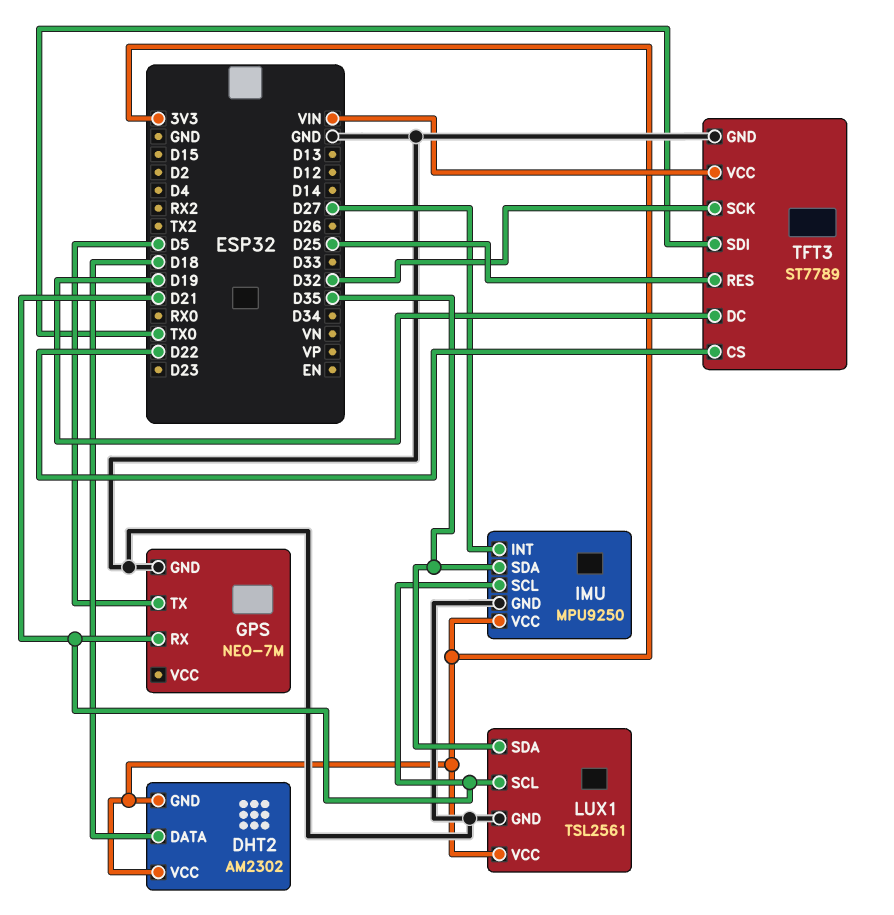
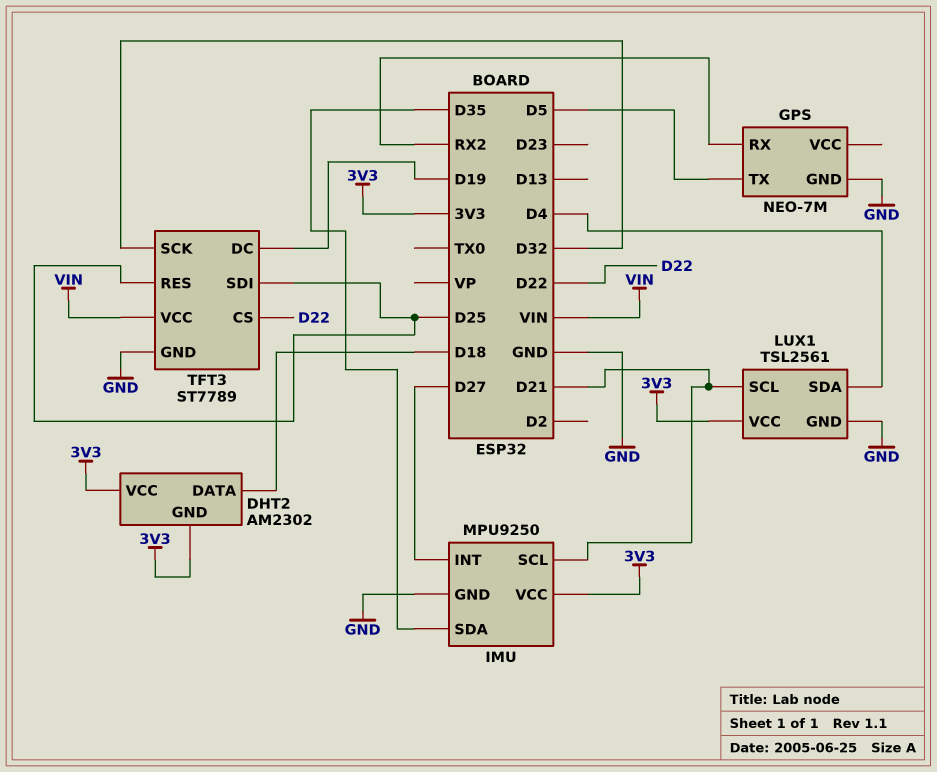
GPS pin RX: D21 -> RX2
LUX1 pin SDA: D35 -> D4
TFT3 pin SDI: TX0 -> D25

